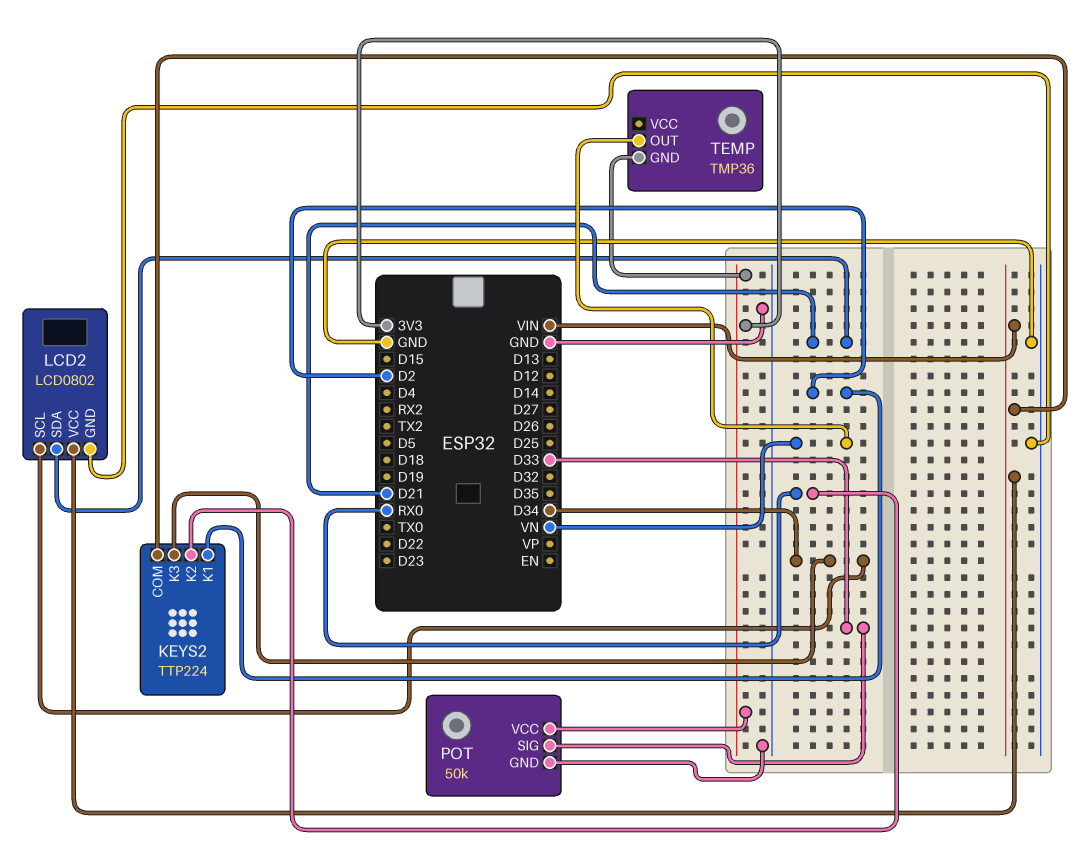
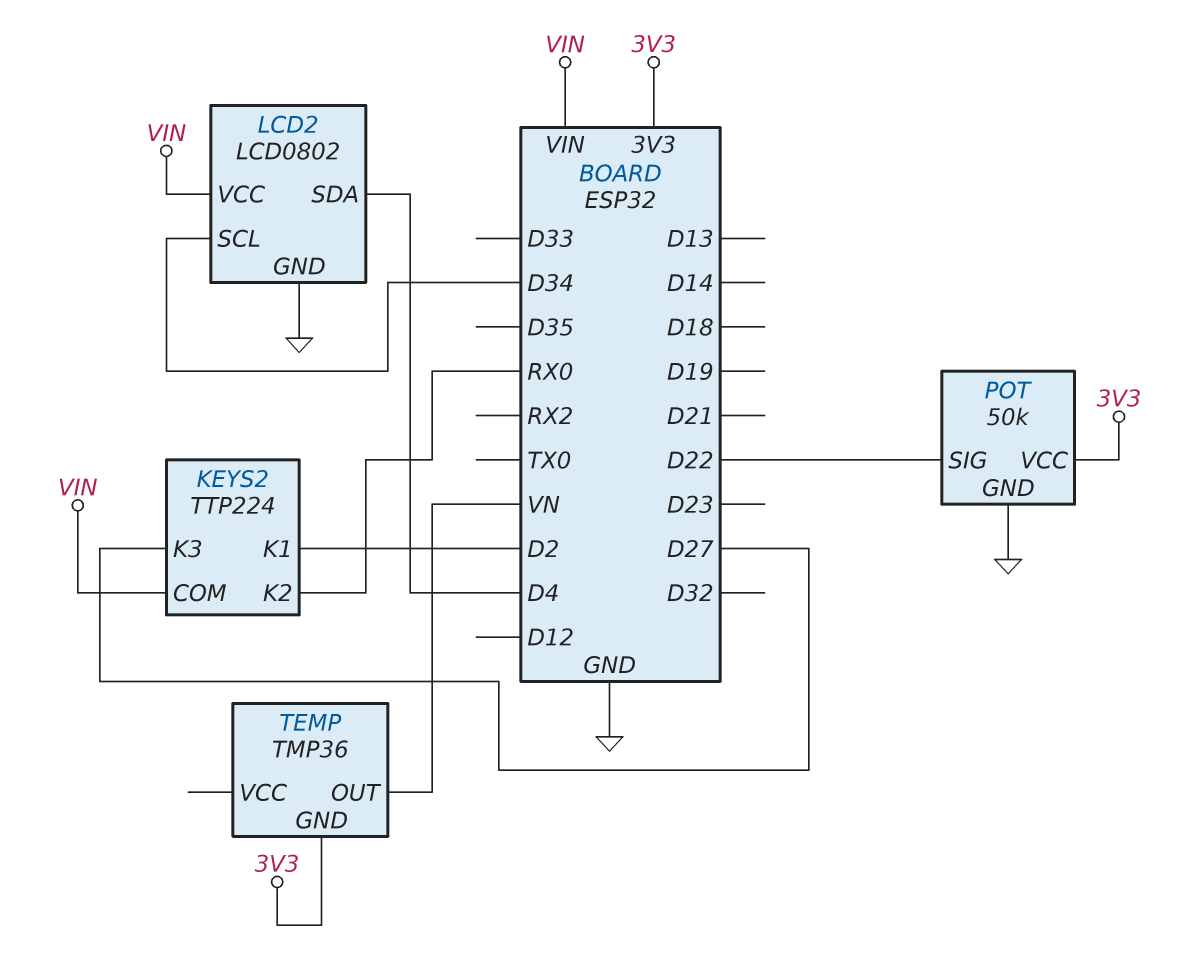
KEYS2 pin K3: D34 -> D27
LCD2 pin SDA: D21 -> D4
POT pin SIG: D33 -> D22

